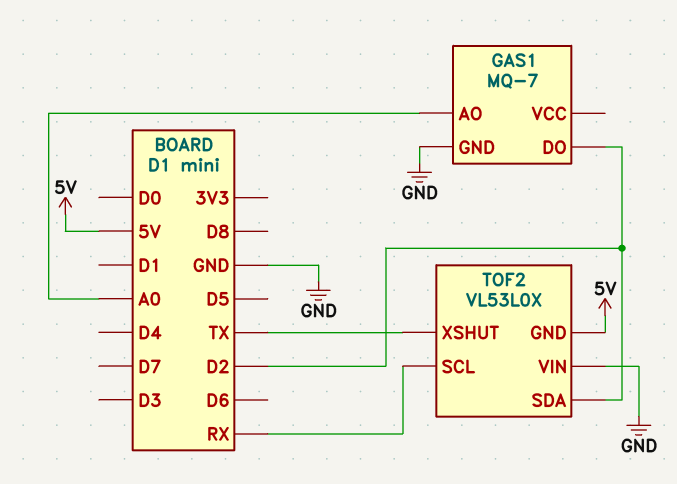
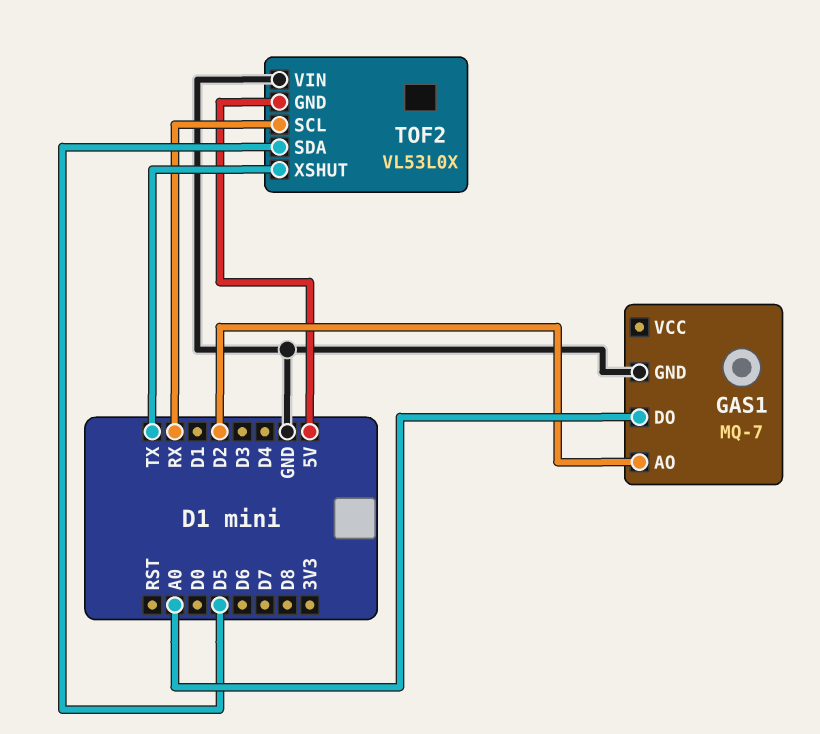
GAS1 pin AO: A0 -> D2
GAS1 pin DO: D2 -> A0
TOF2 pin SDA: D2 -> D5

